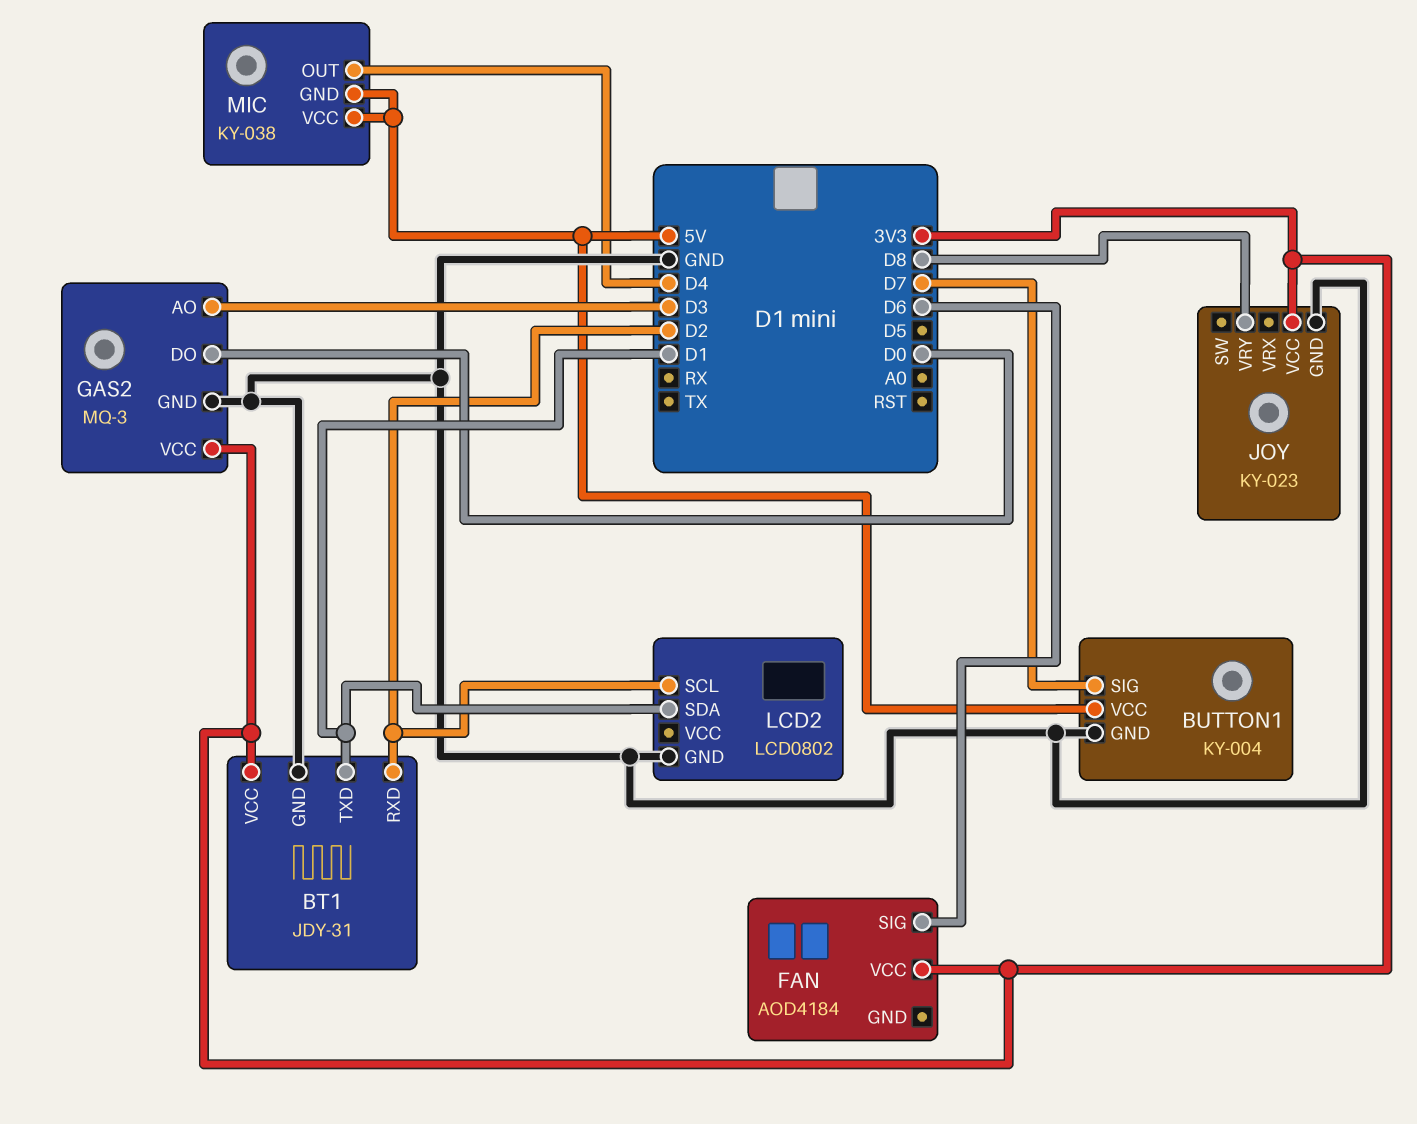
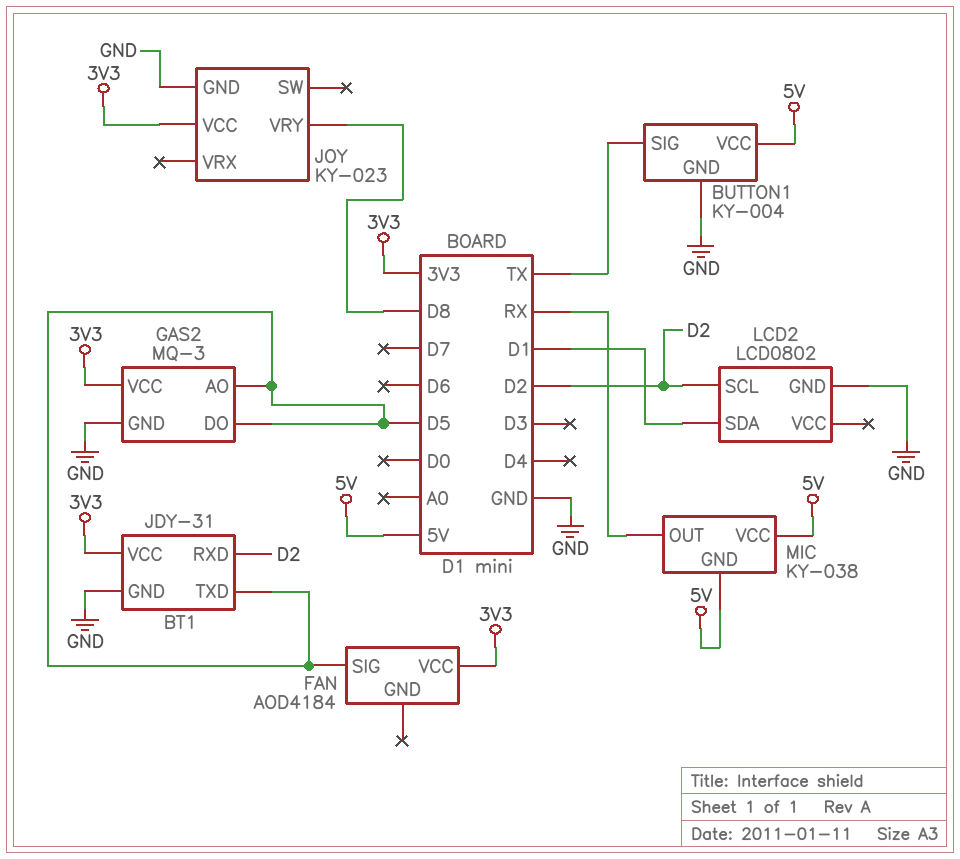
BT1 pin TXD: D1 -> D5
BUTTON1 pin SIG: D7 -> TX
FAN pin SIG: D6 -> D5
GAS2 pin AO: D3 -> D5
GAS2 pin DO: D0 -> D5
MIC pin OUT: D4 -> RX

